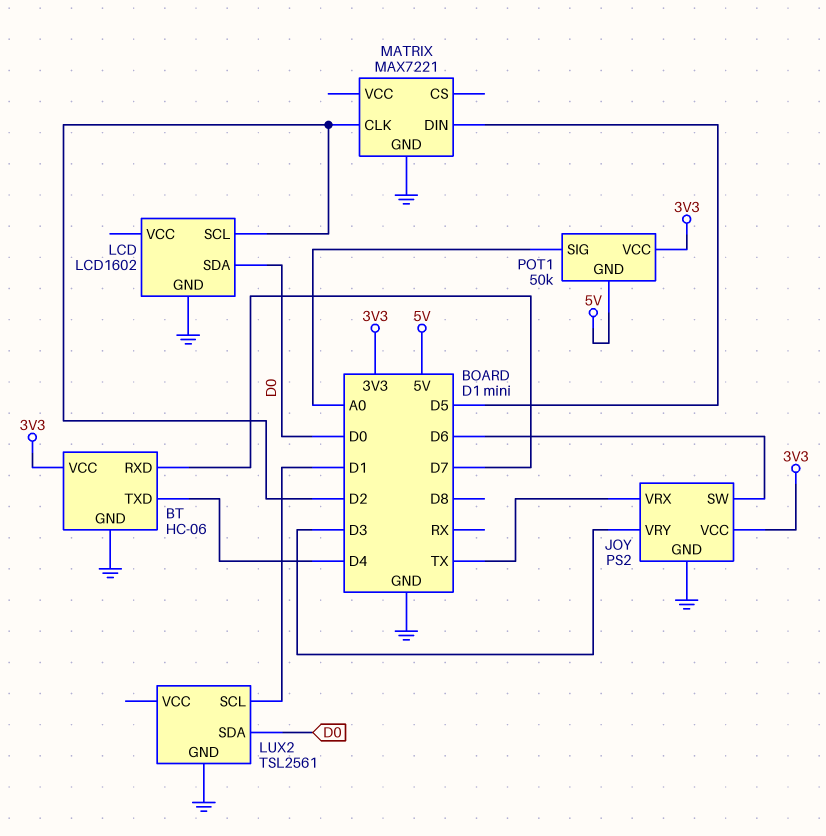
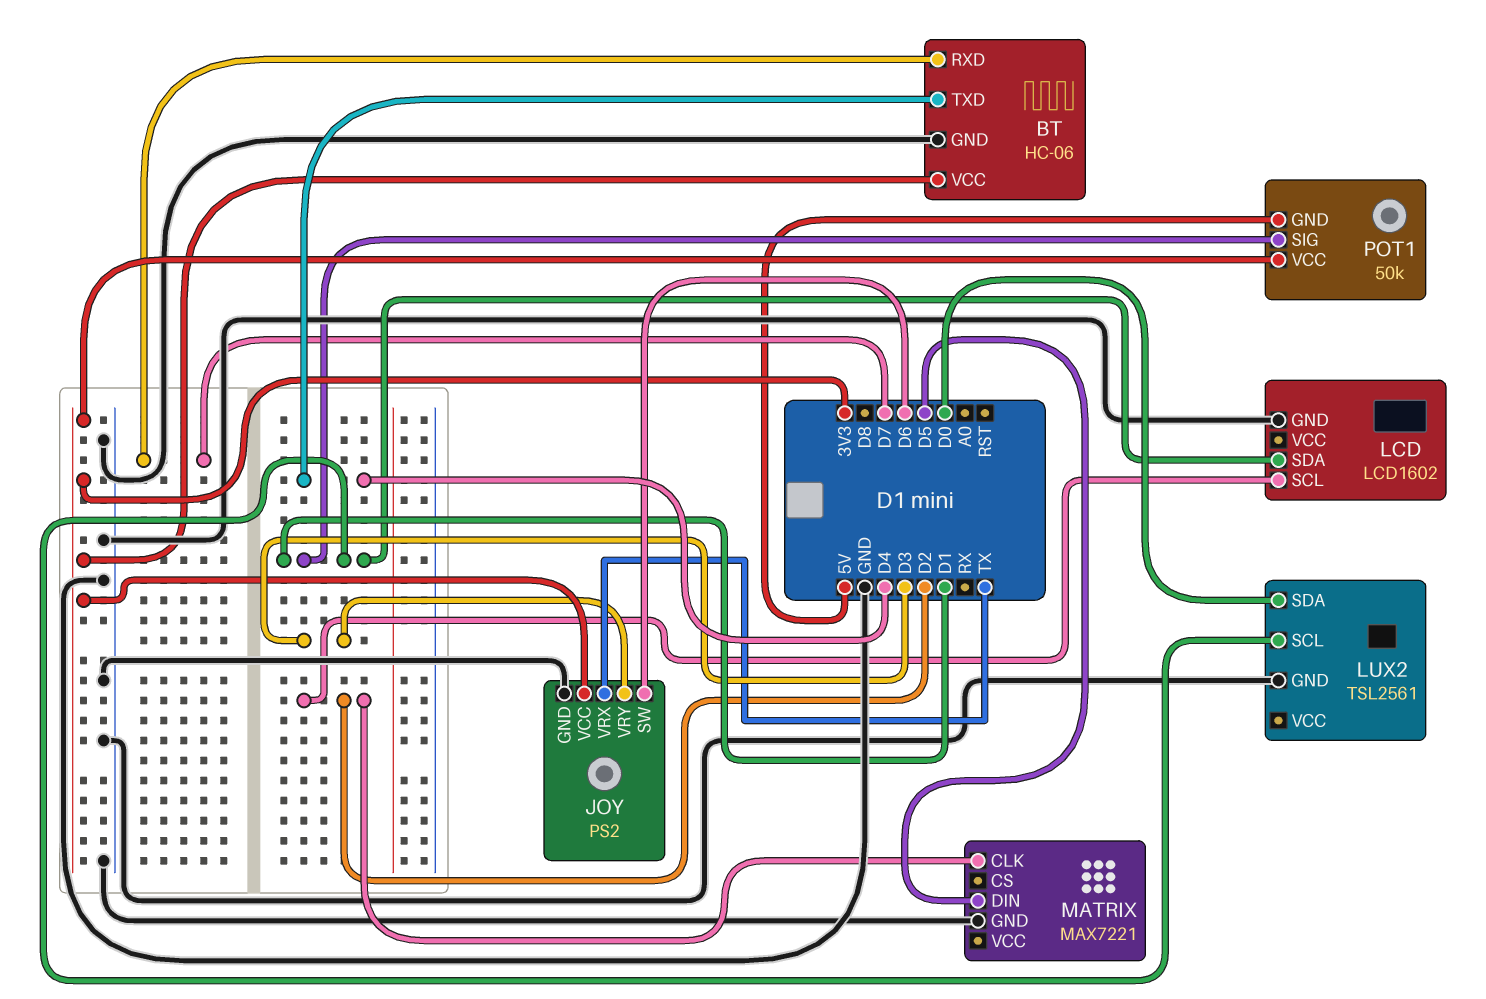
LCD pin SDA: D0 -> D1
POT1 pin SIG: A0 -> D1

